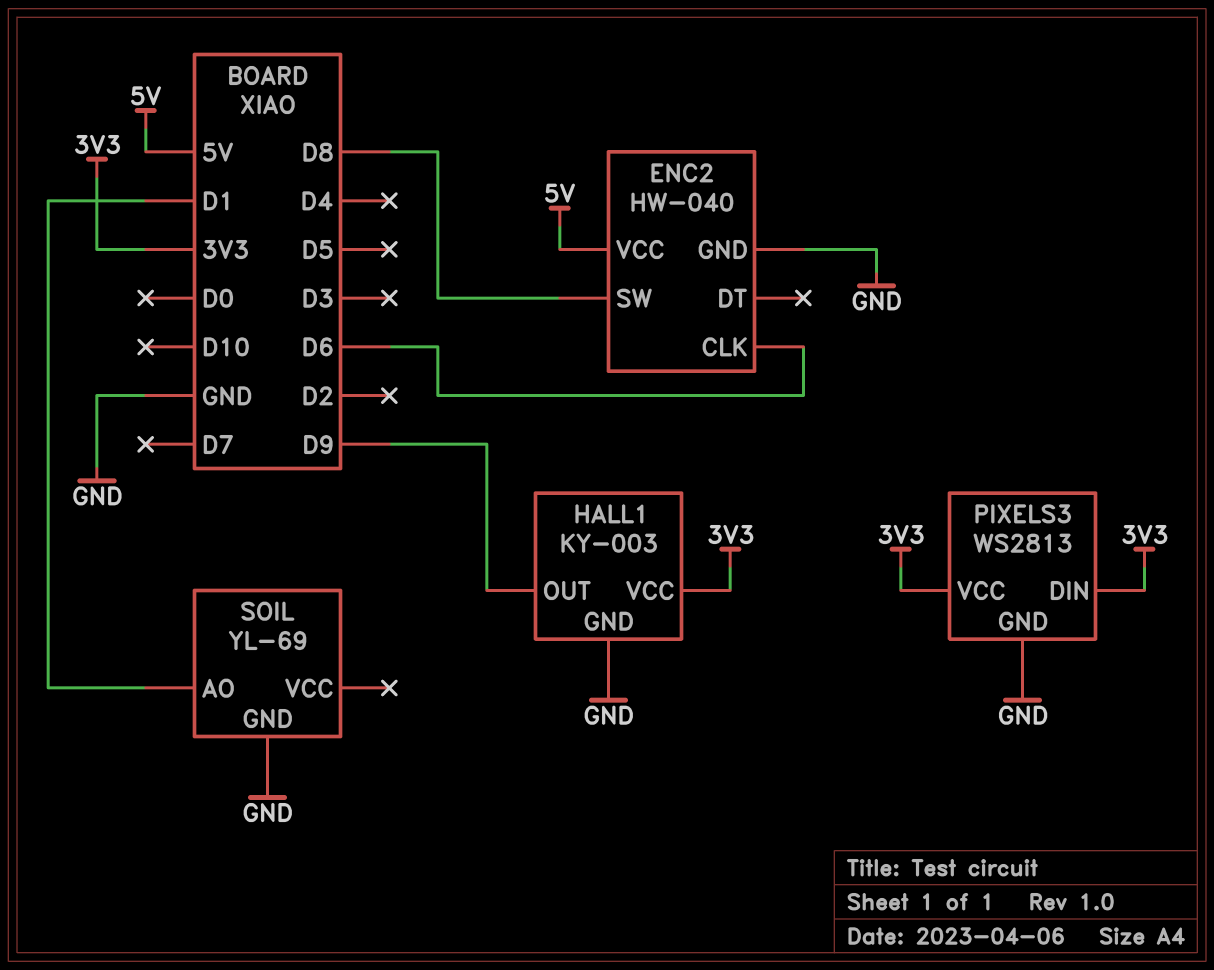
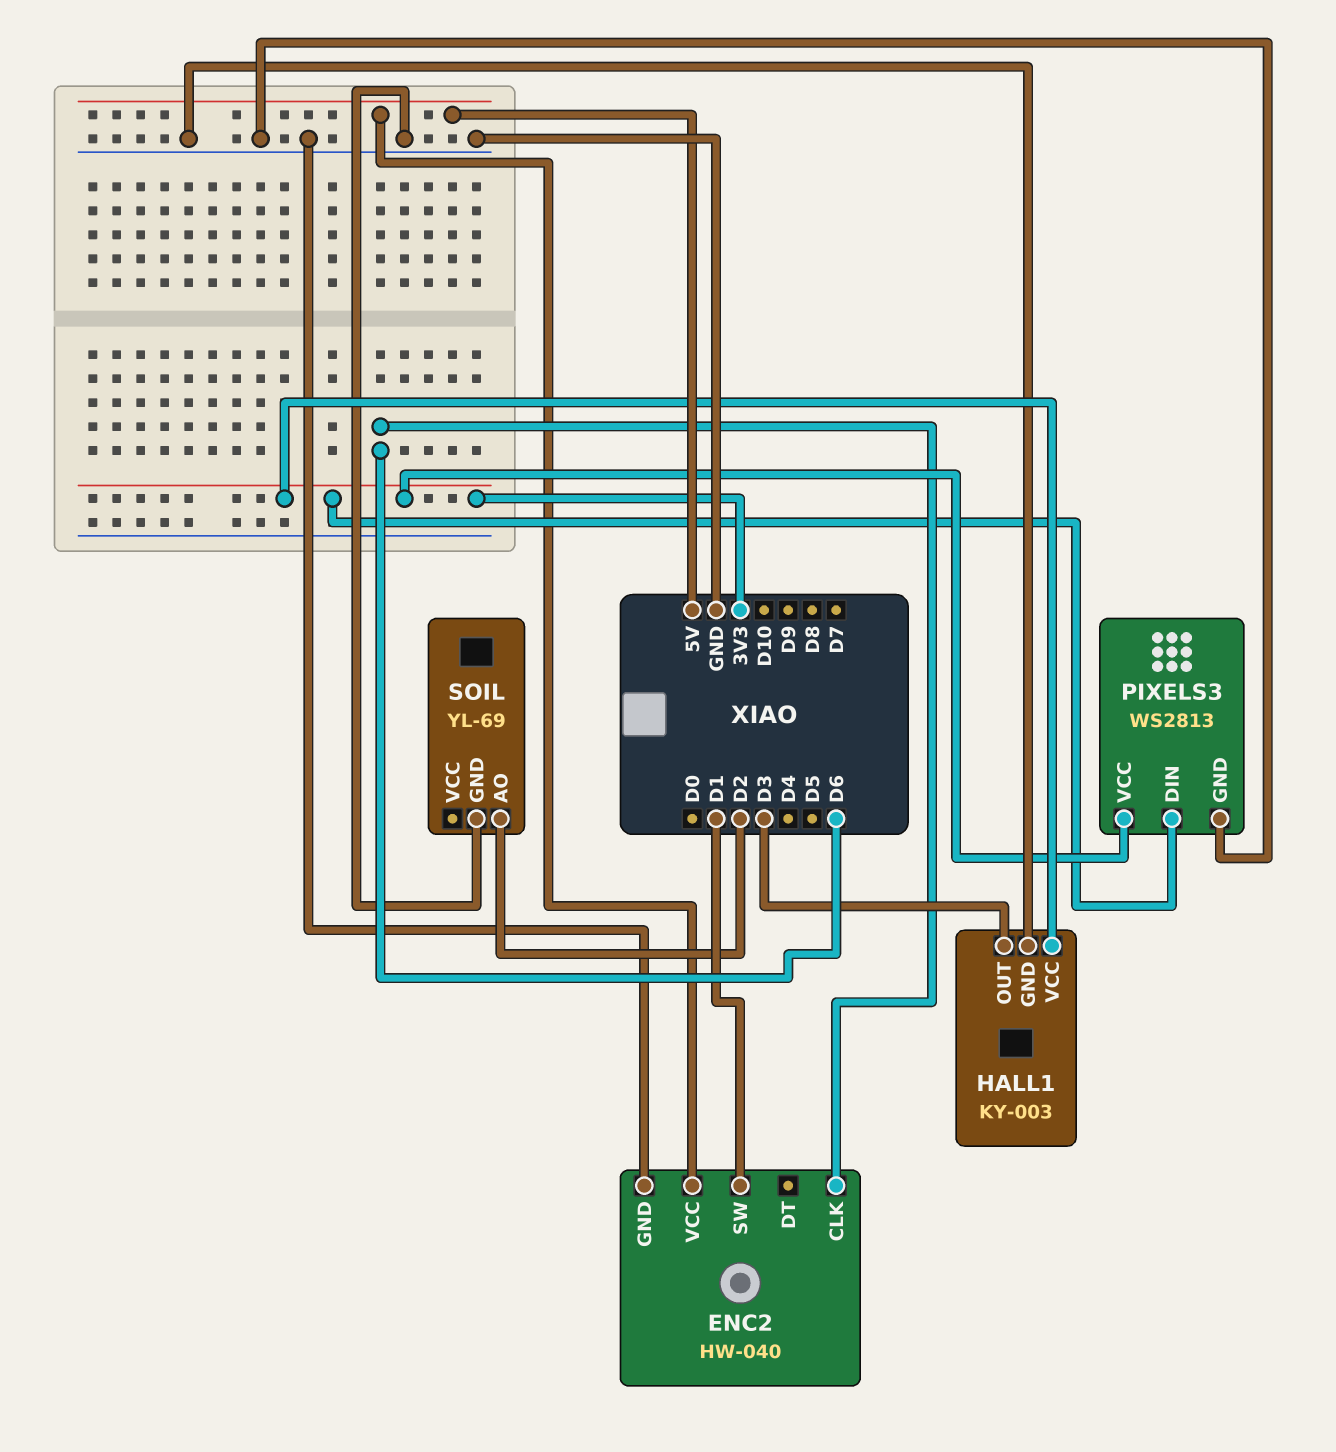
ENC2 pin SW: D8 -> D1
HALL1 pin OUT: D9 -> D3
SOIL pin AO: D1 -> D2

